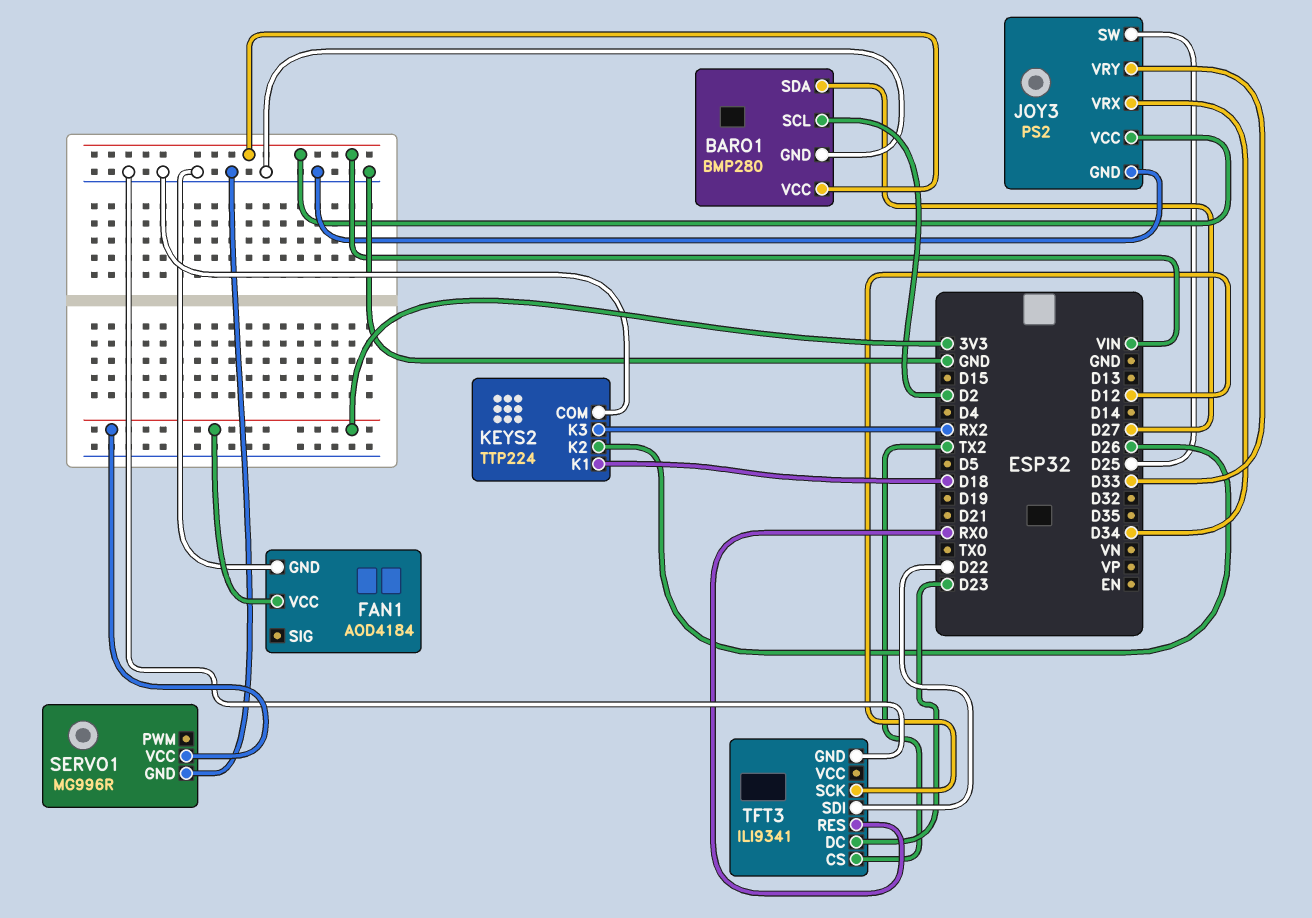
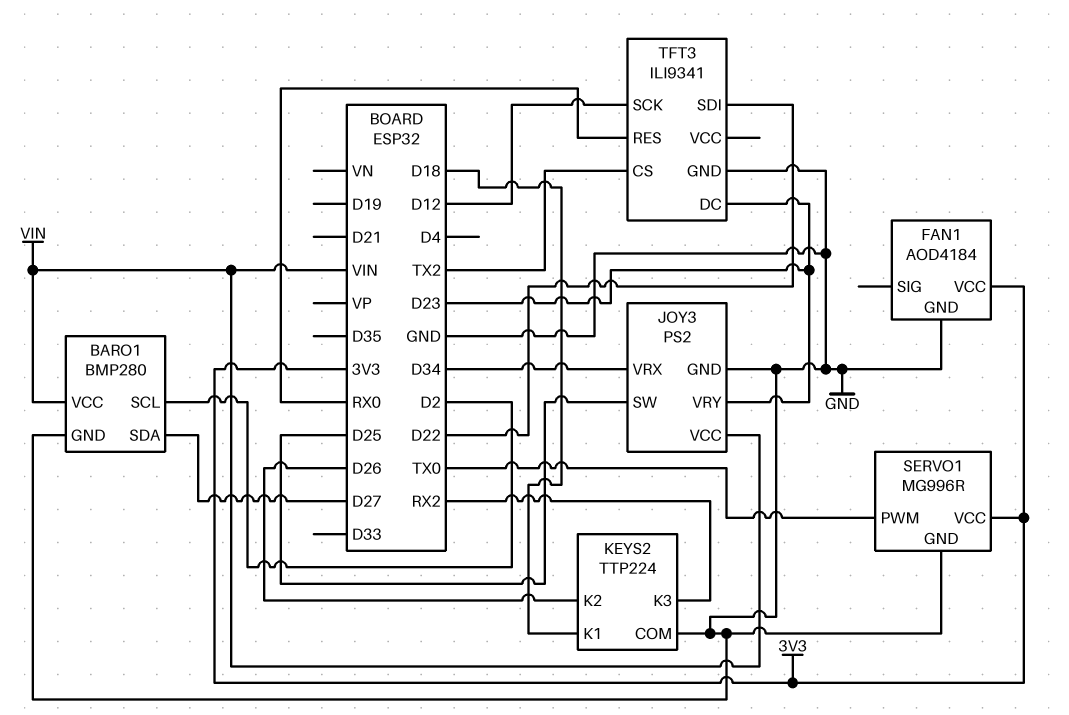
JOY3 pin VRY: D33 -> D23
SERVO1 pin PWM: none -> TX0

